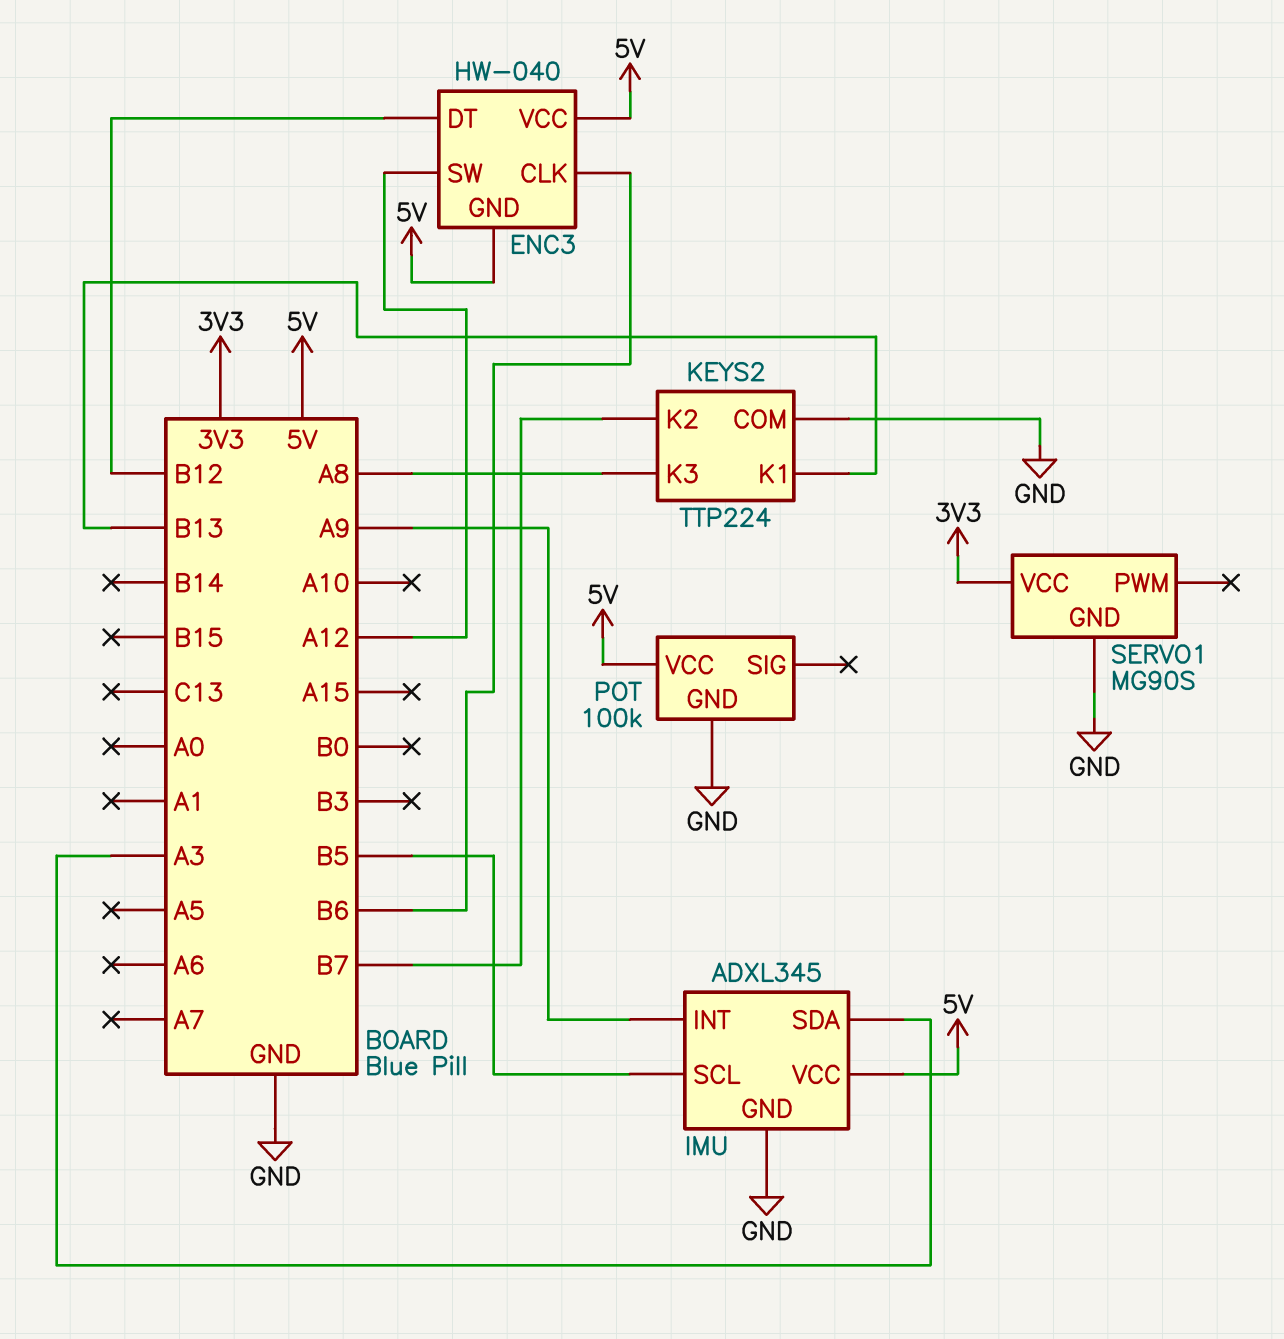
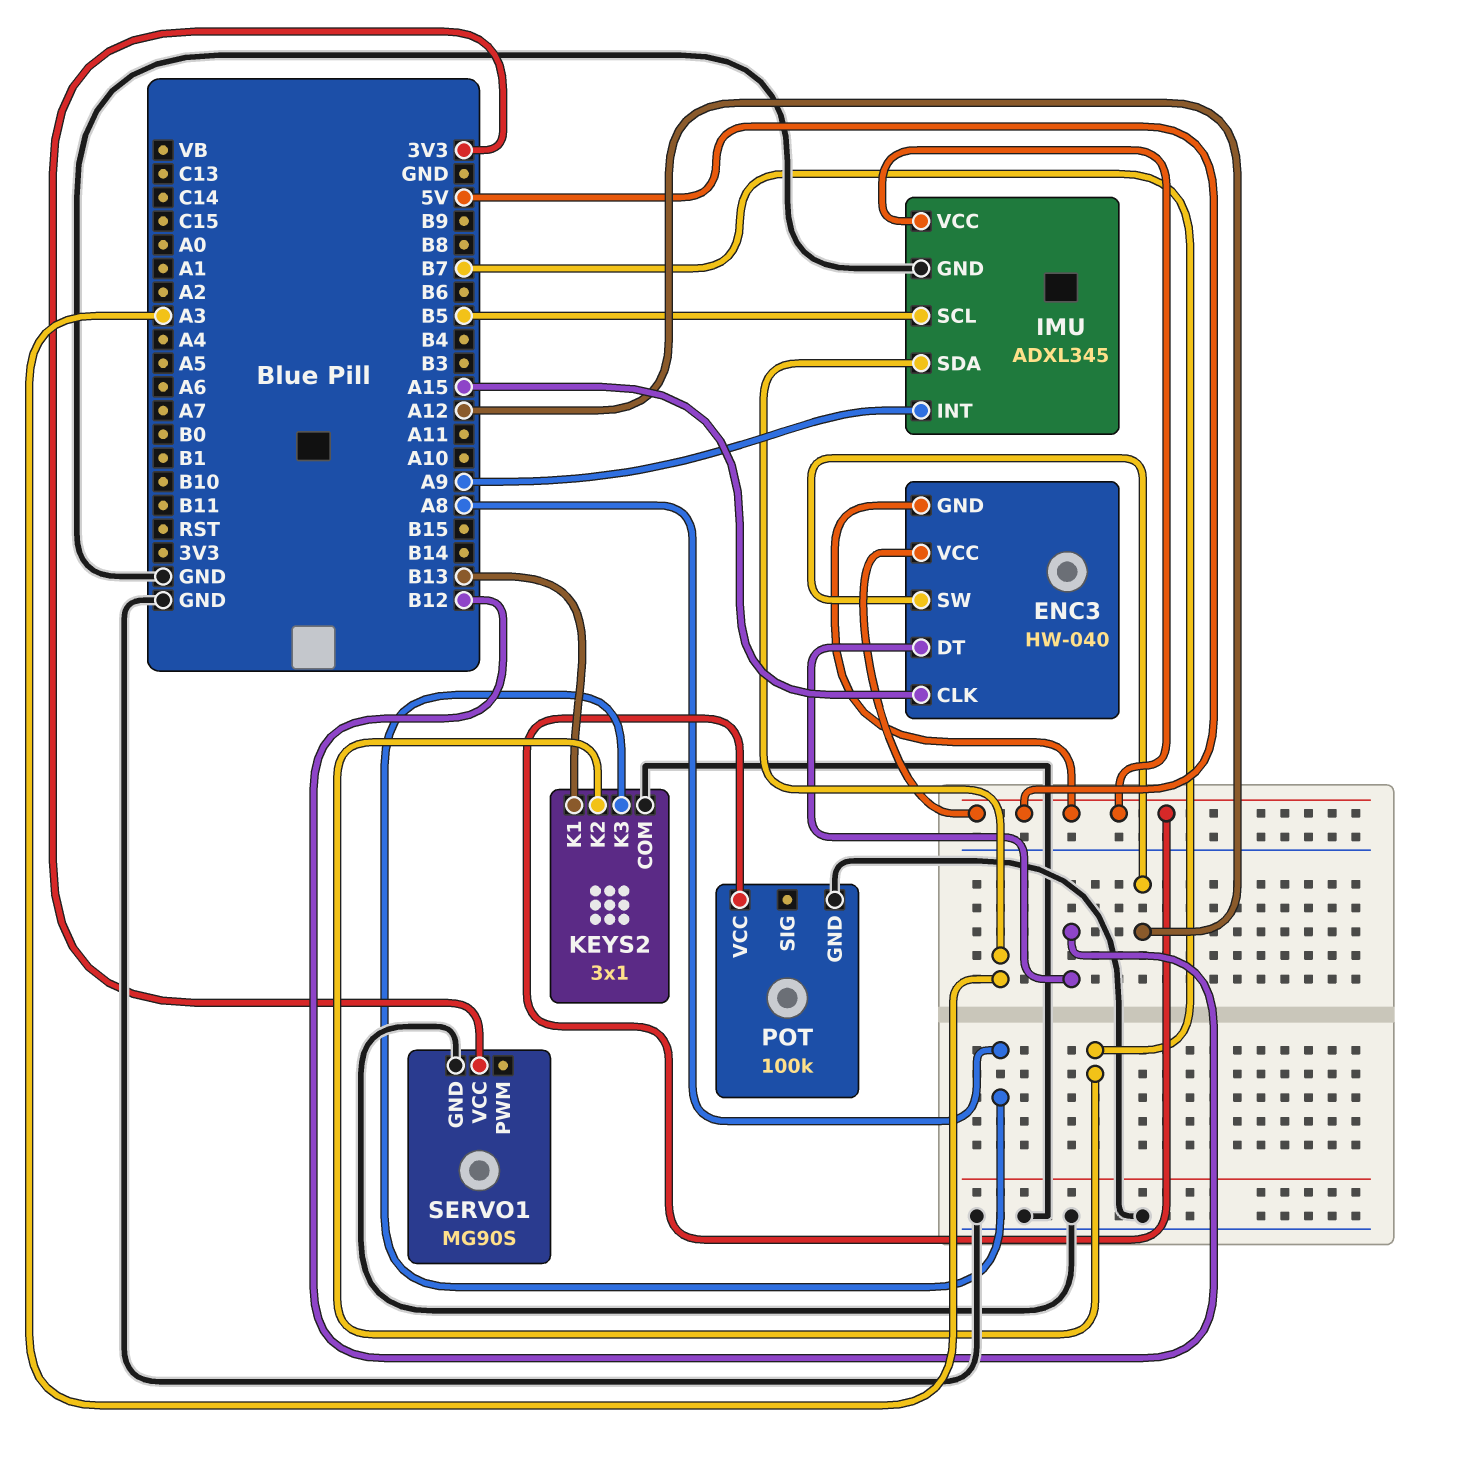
ENC3 pin CLK: B6 -> A15
KEYS2: TTP224 -> 3x1

